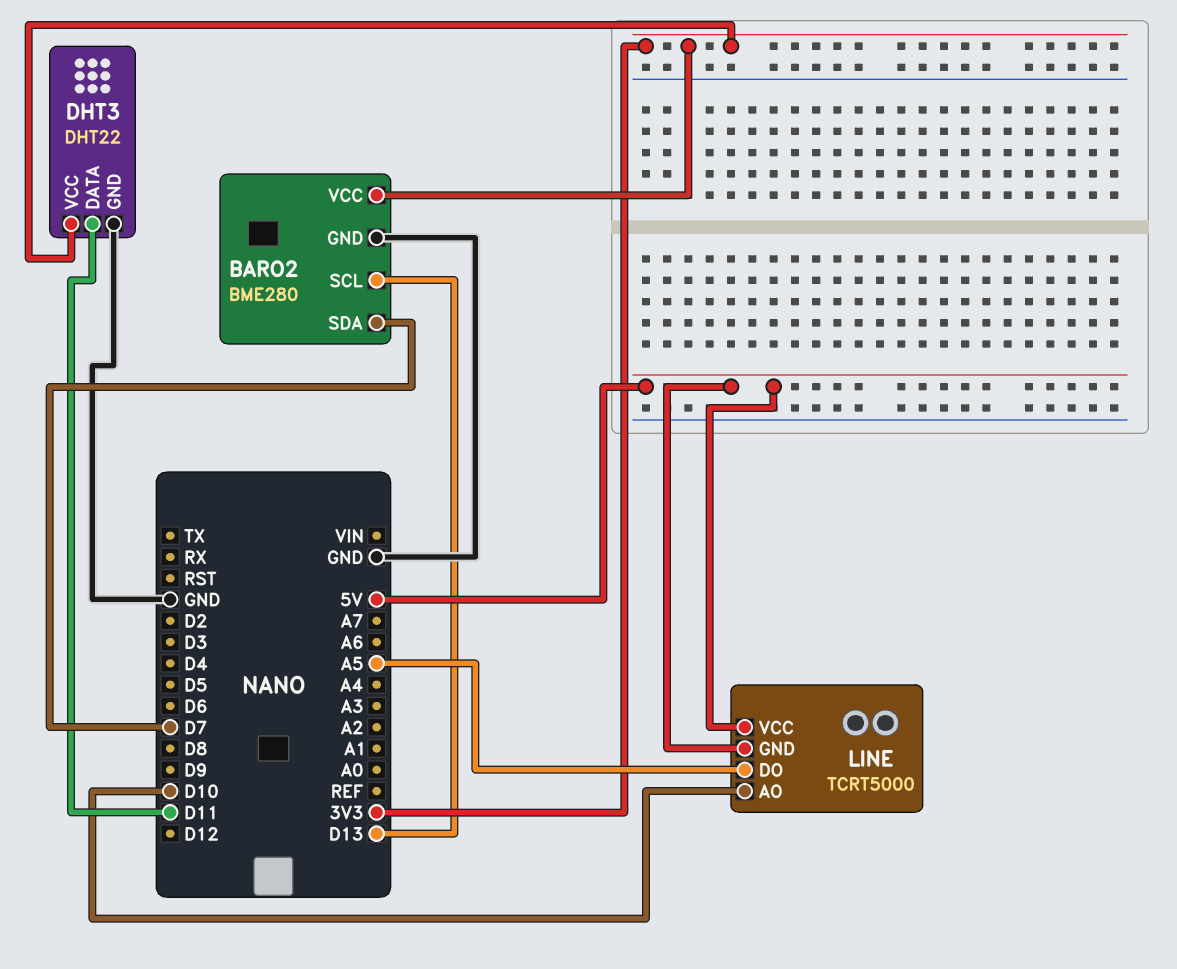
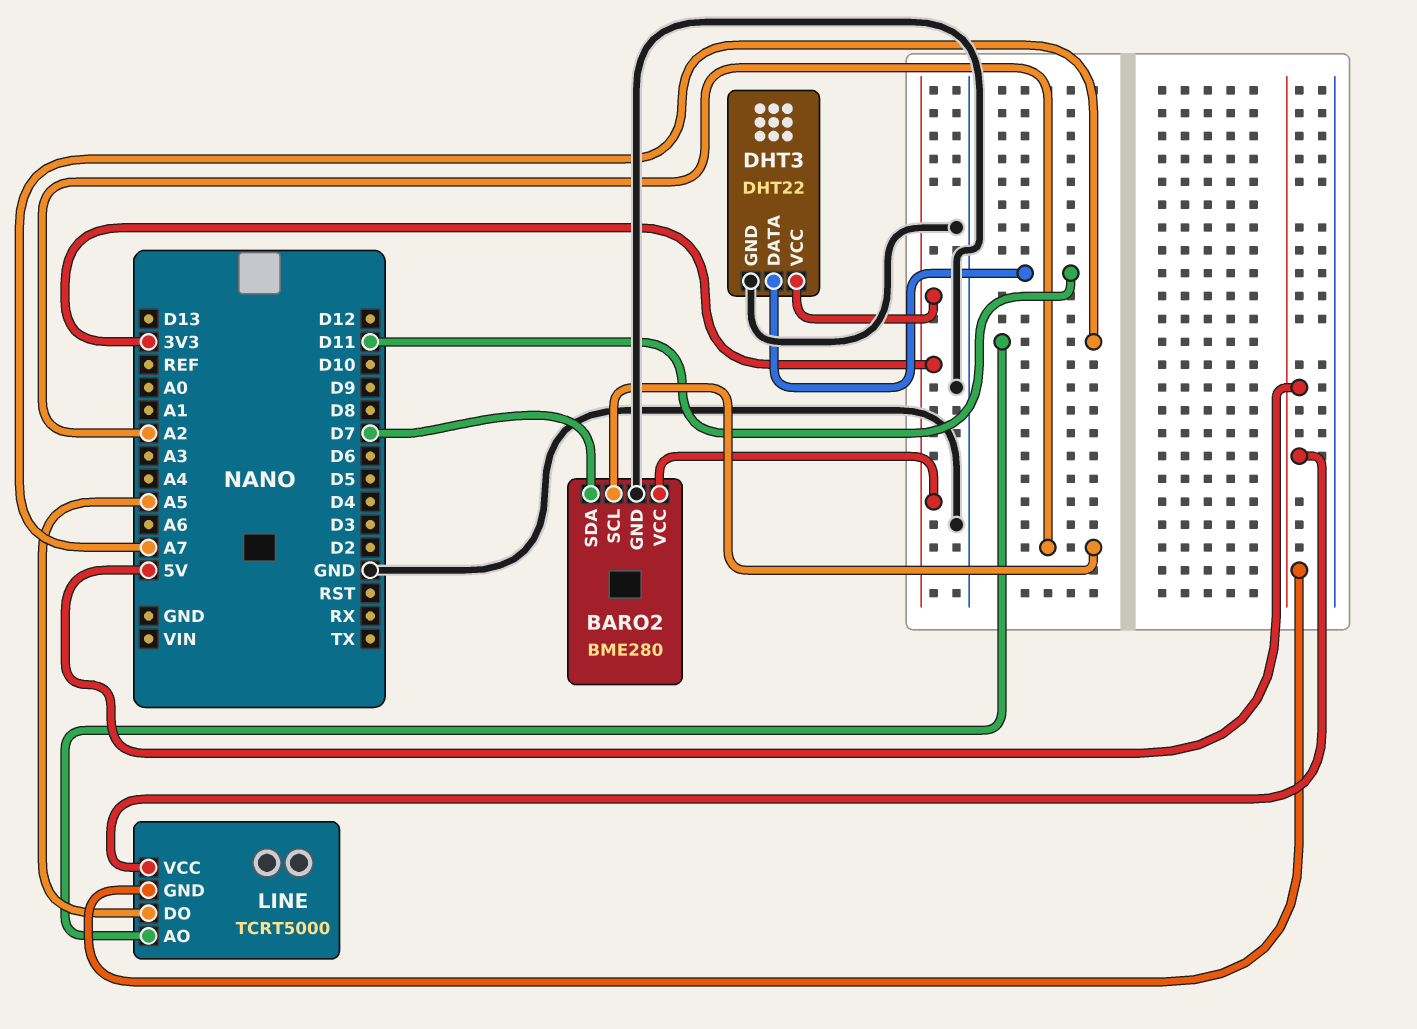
BARO2 pin SCL: D13 -> A2
LINE pin AO: D10 -> A7

